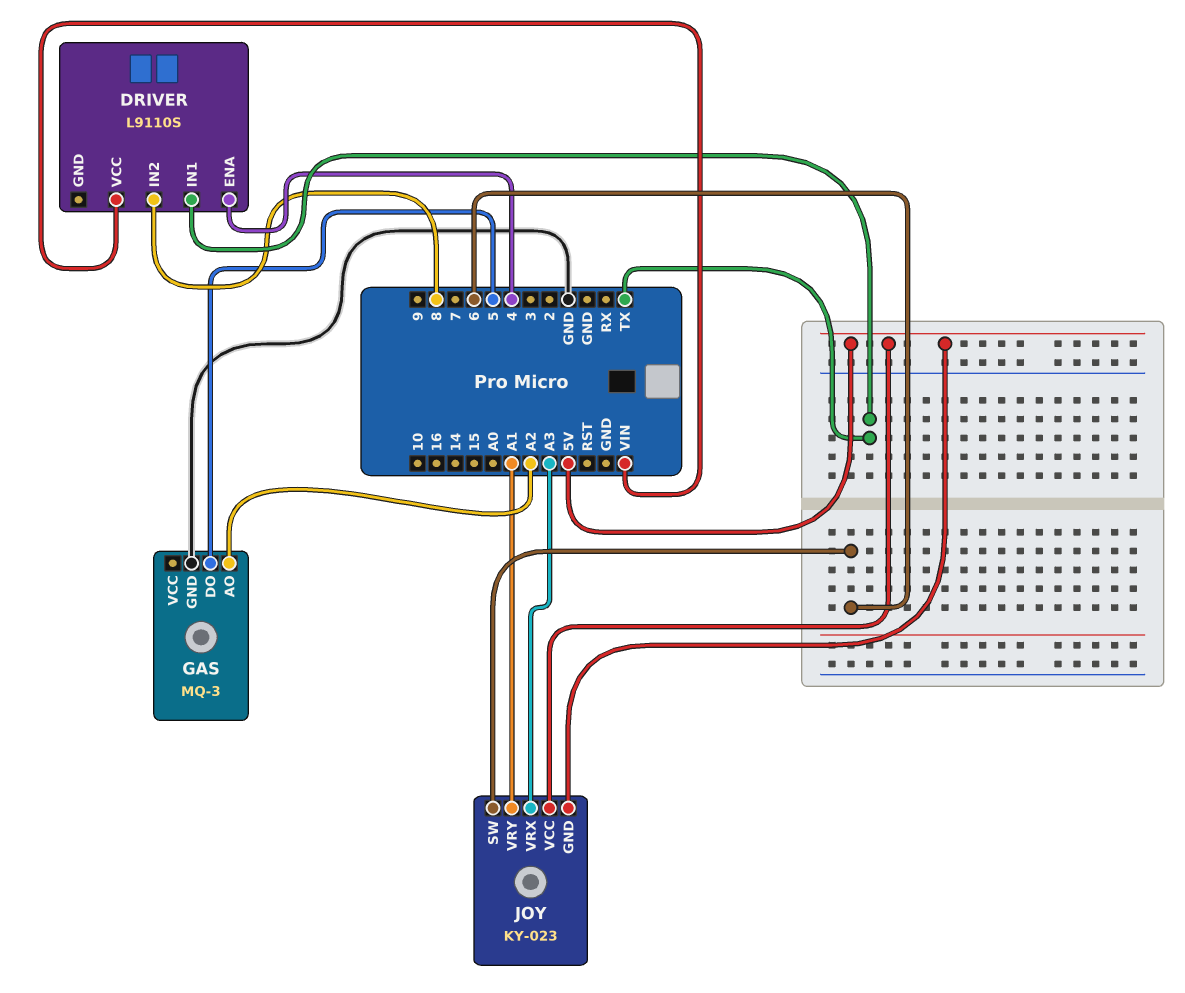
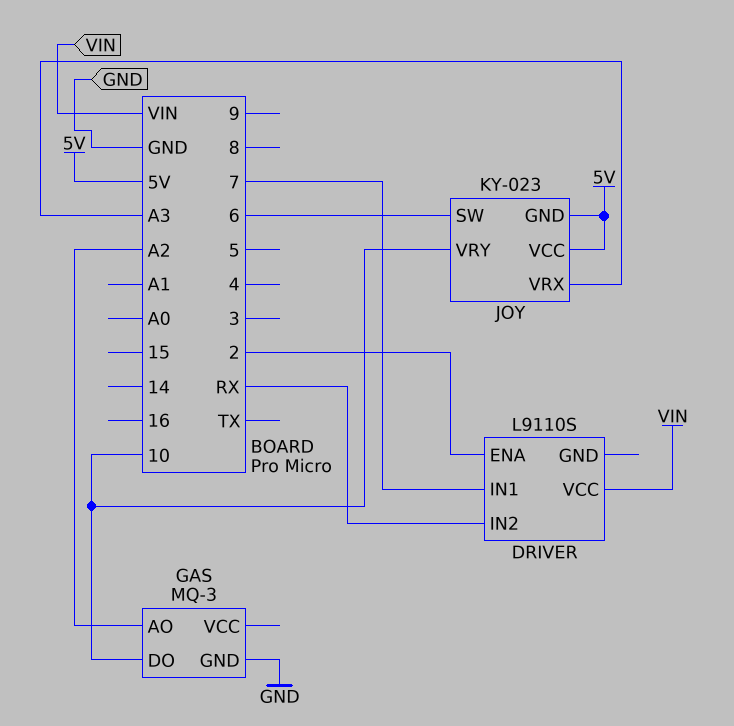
DRIVER pin ENA: 4 -> 2
DRIVER pin IN1: TX -> 7
DRIVER pin IN2: 8 -> RX
GAS pin DO: 5 -> 10
JOY pin VRY: A1 -> 10

